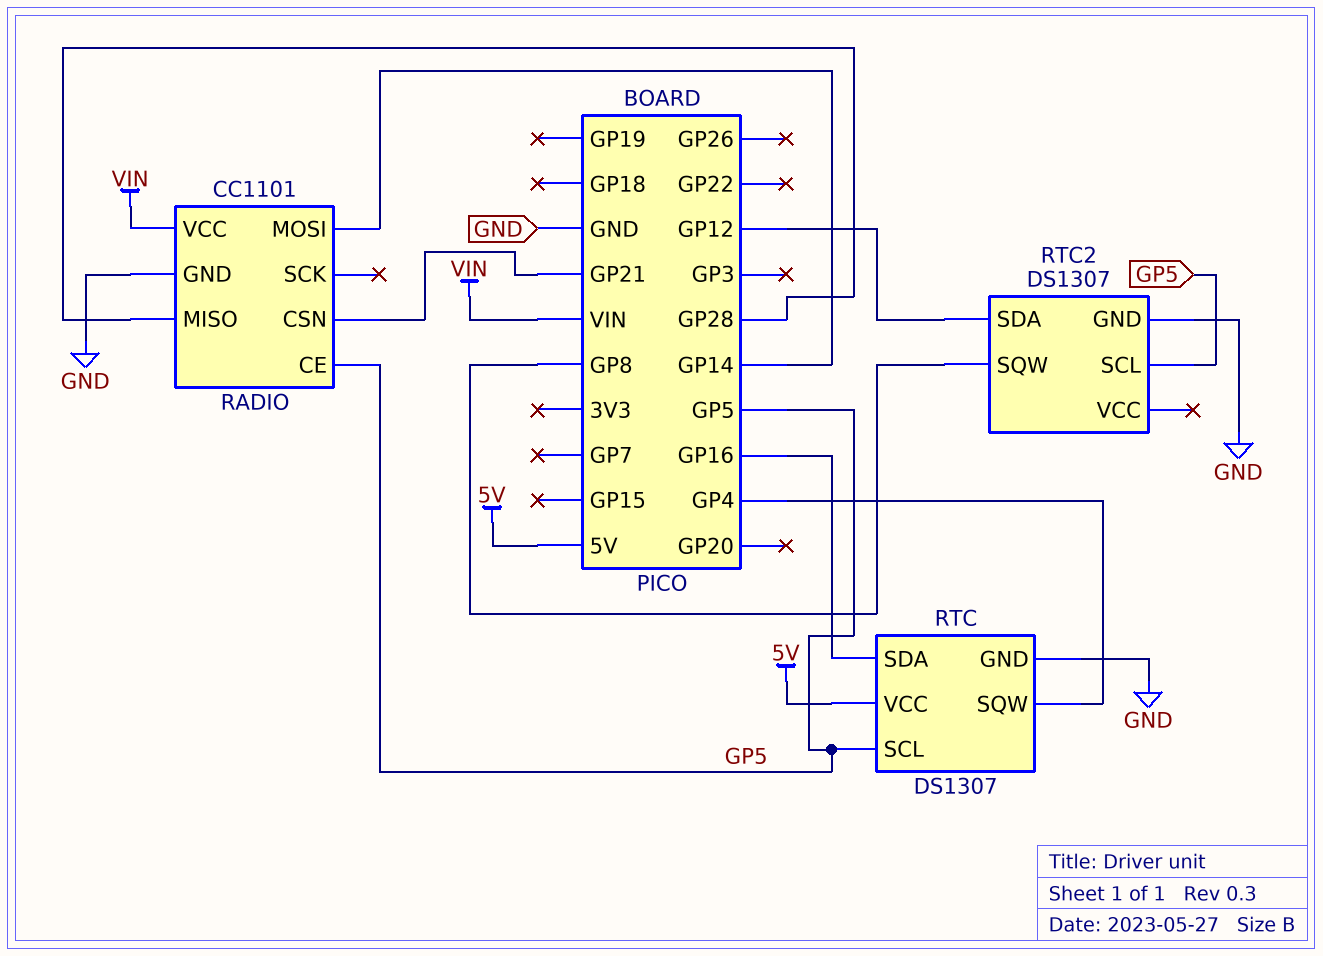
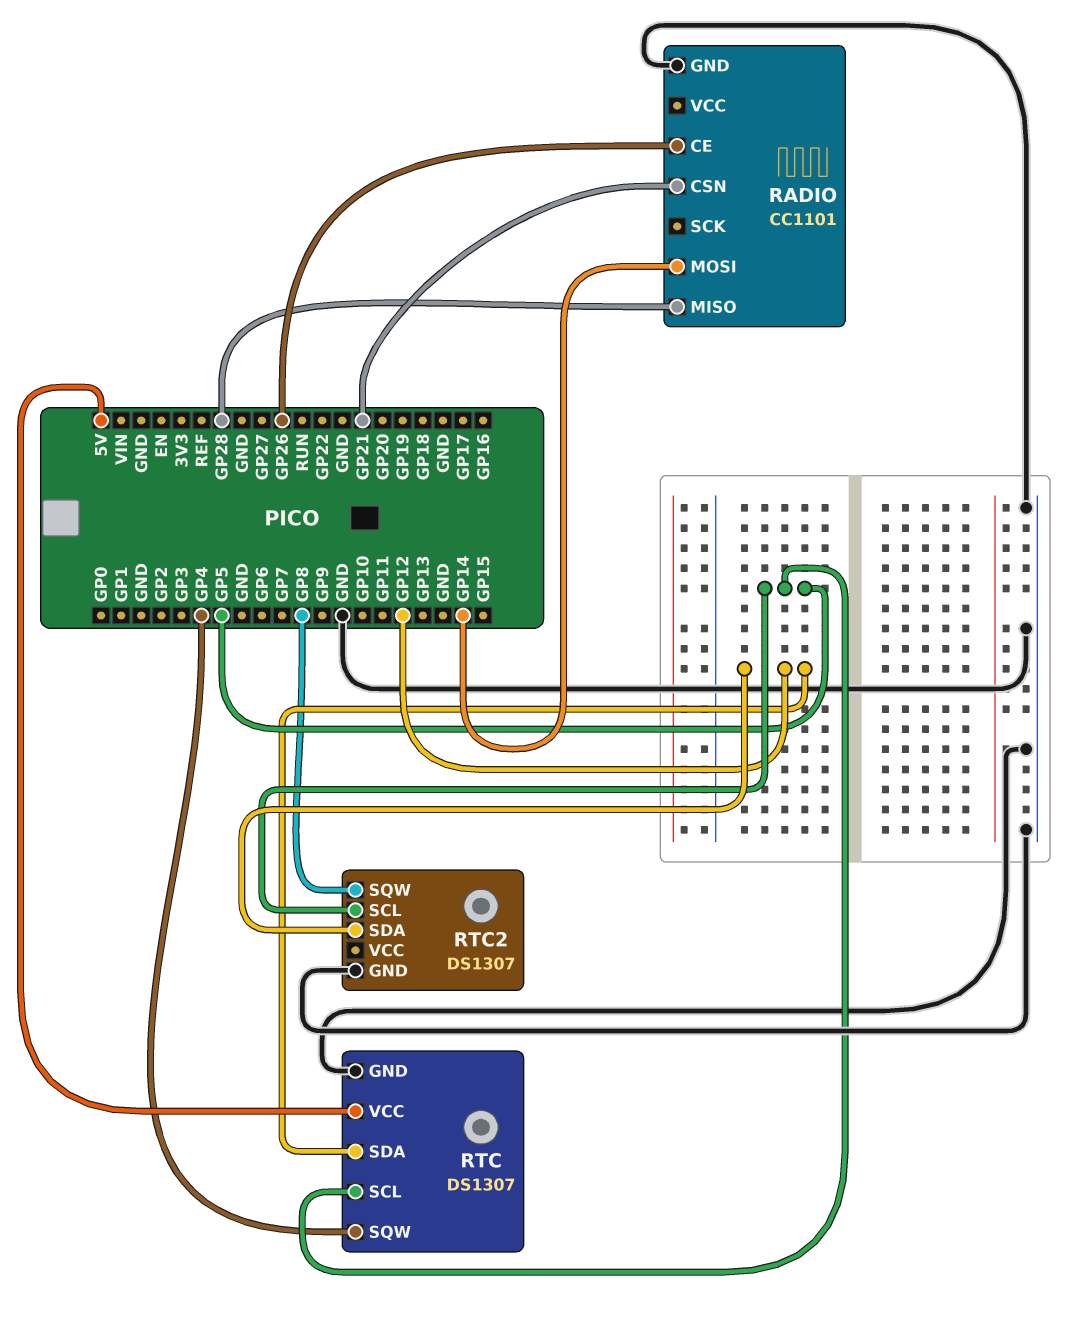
RADIO pin CE: GP5 -> GP26
RADIO pin VCC: VIN -> none
RTC pin SDA: GP16 -> GP12

